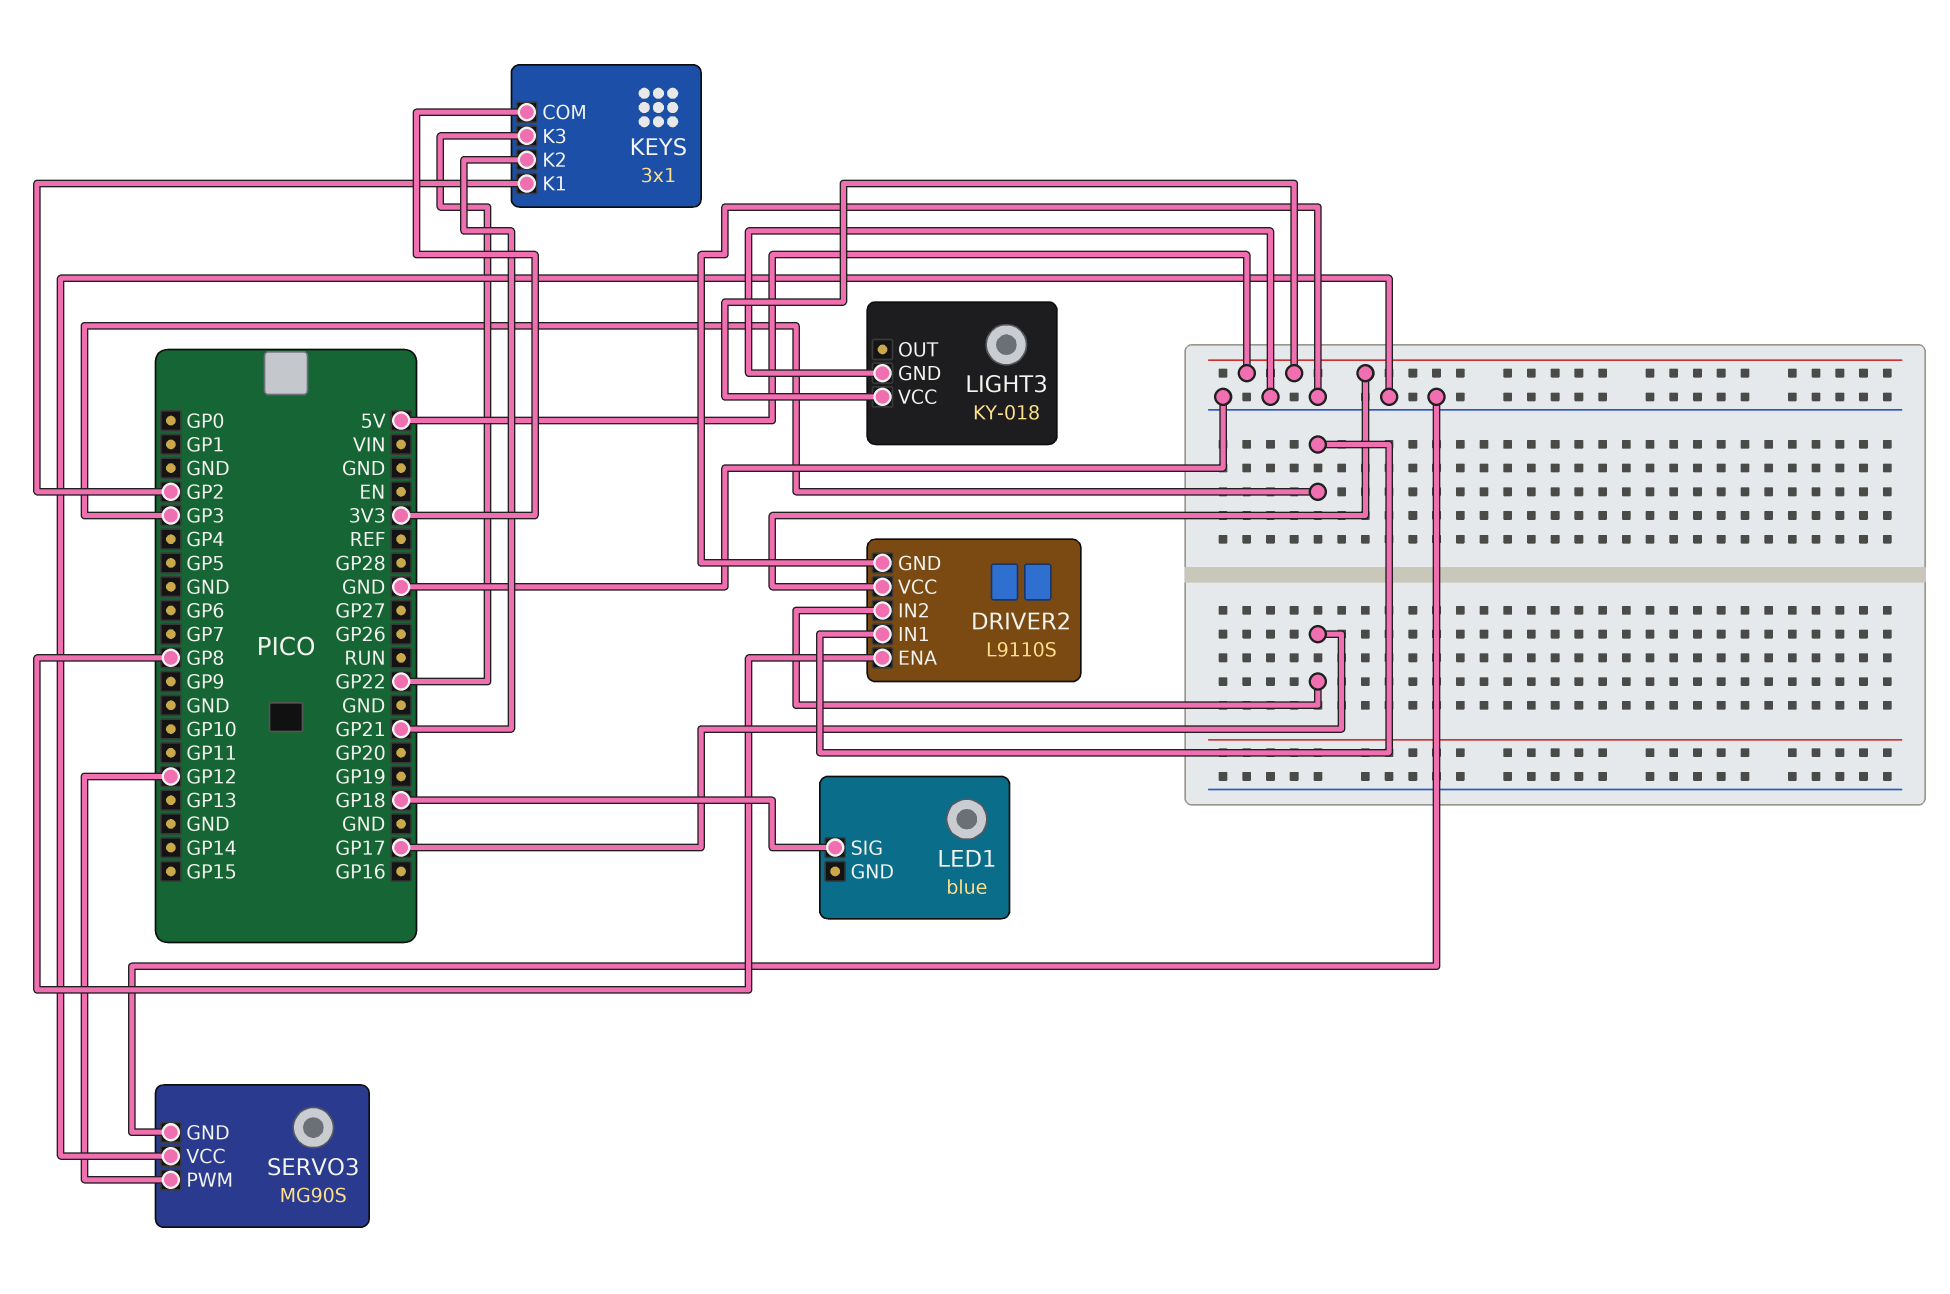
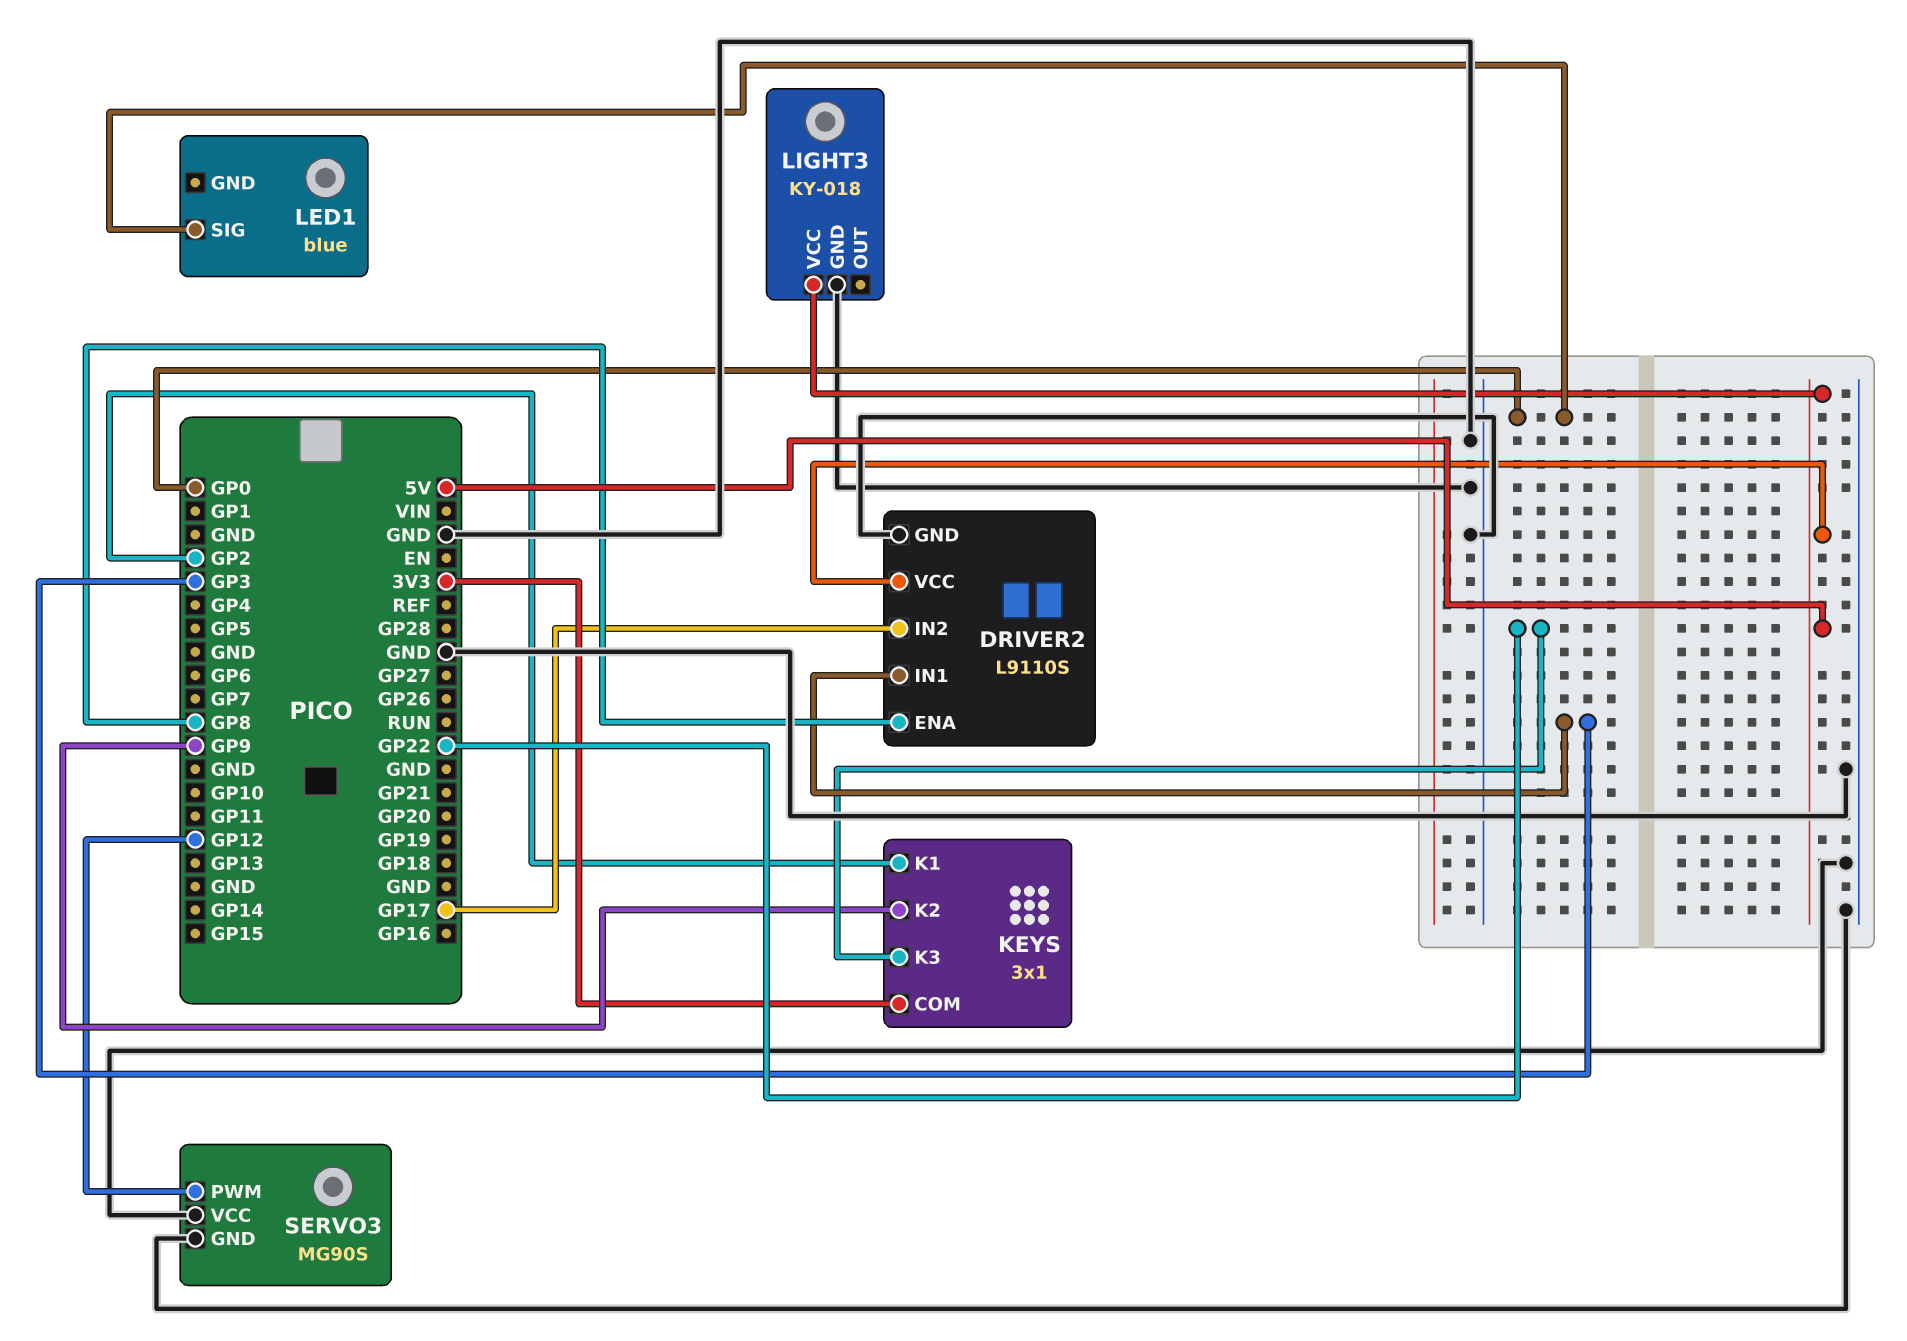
KEYS pin K2: GP21 -> GP9
LED1 pin SIG: GP18 -> GP0

